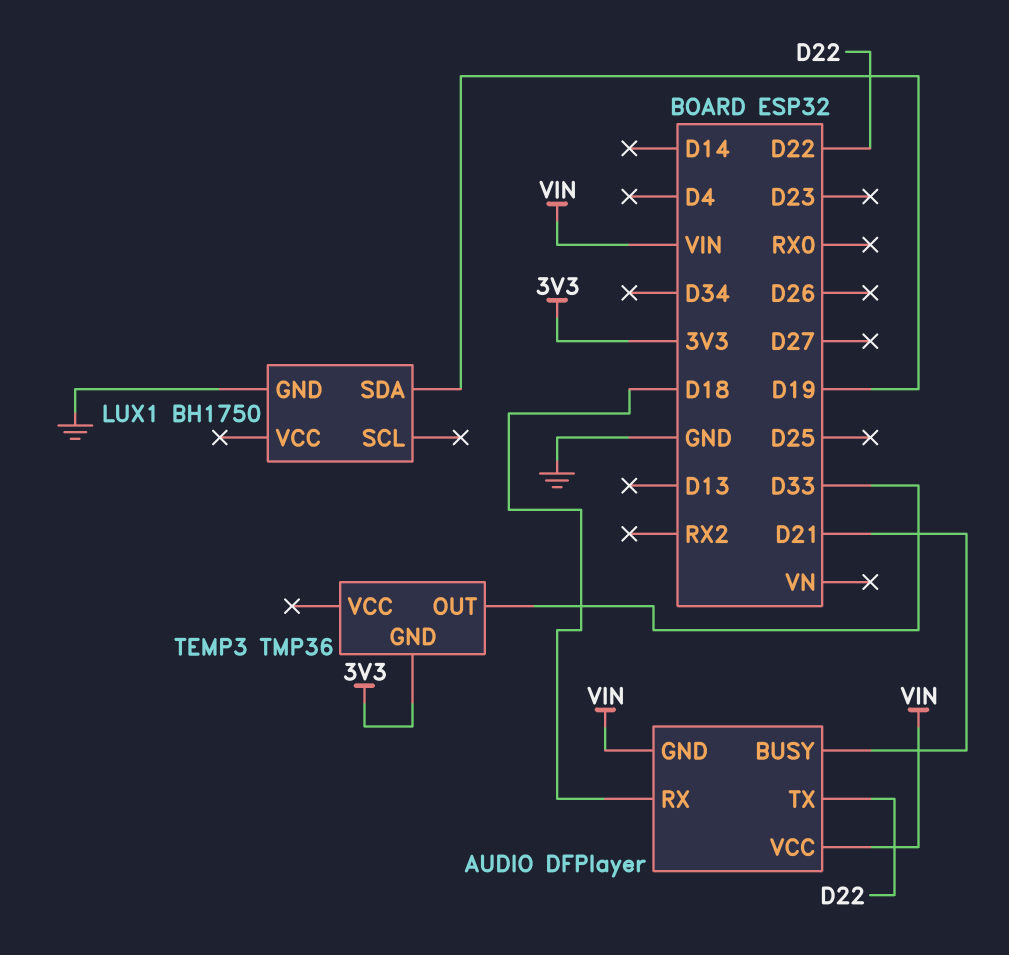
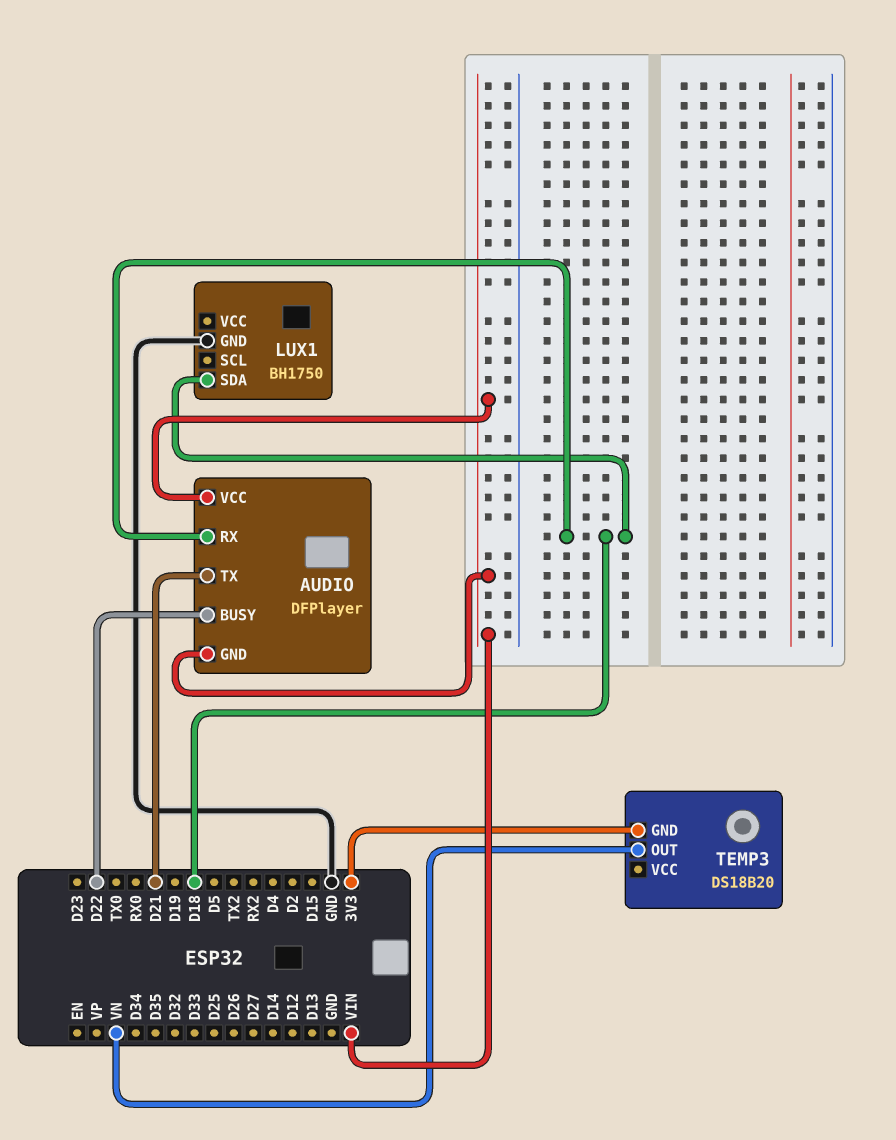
AUDIO pin BUSY: D21 -> D22
AUDIO pin TX: D22 -> D21
LUX1 pin SDA: D19 -> D18
TEMP3: TMP36 -> DS18B20
TEMP3 pin OUT: D33 -> VN

